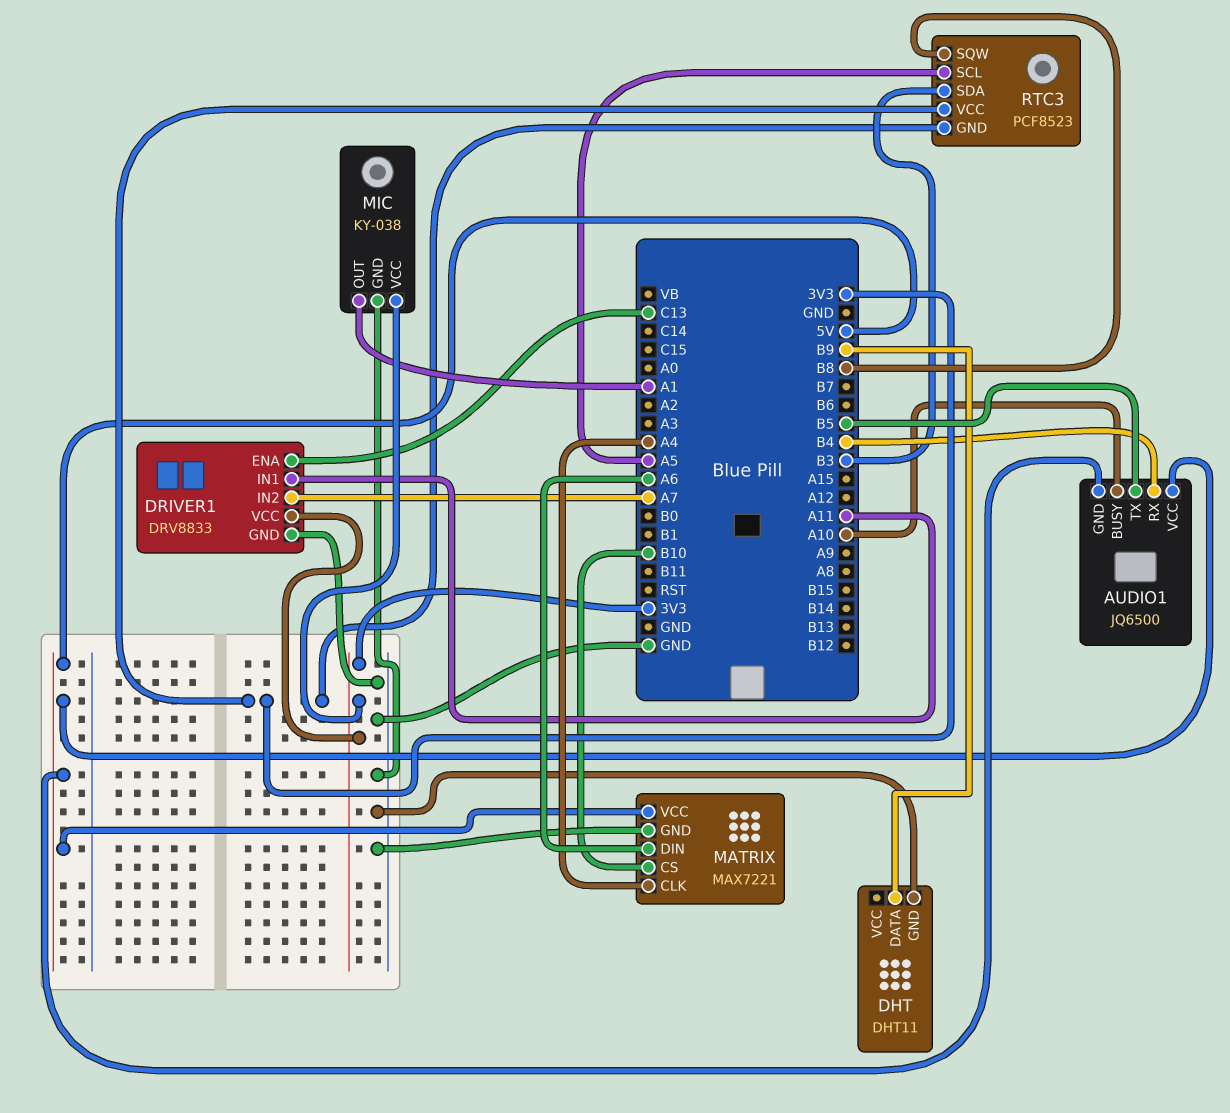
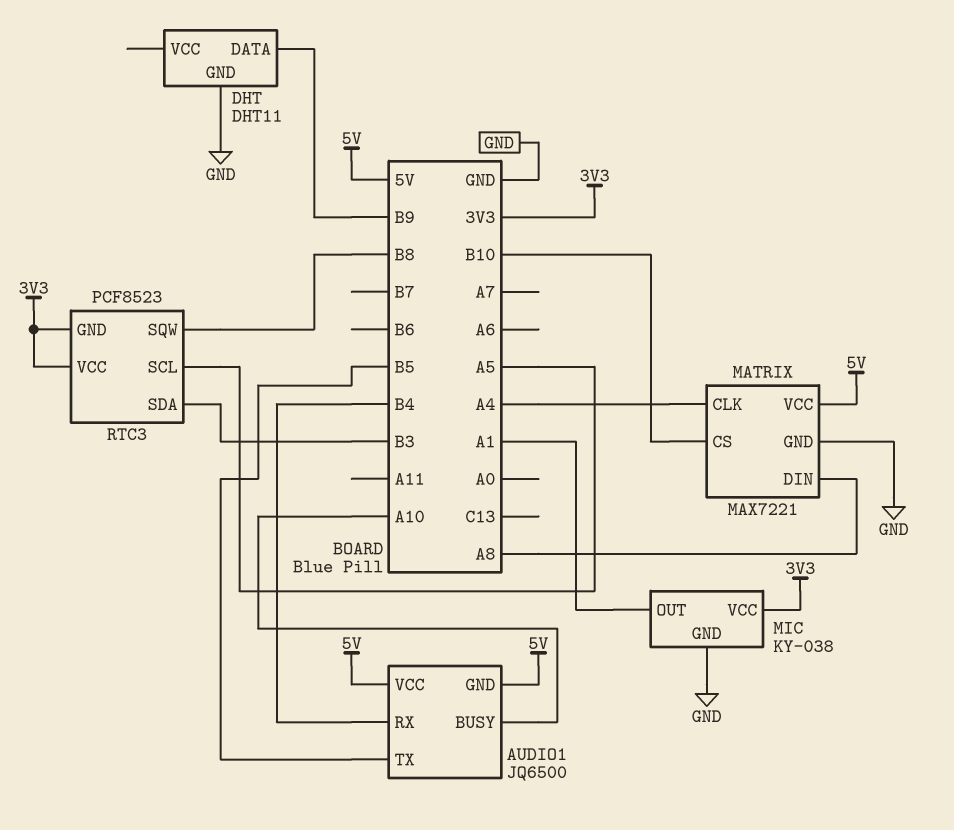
DRIVER1: DRV8833 -> none
DRIVER1 pin ENA: C13 -> none
DRIVER1 pin GND: GND -> none
DRIVER1 pin IN1: A11 -> none
DRIVER1 pin IN2: A7 -> none
DRIVER1 pin VCC: 3V3 -> none
MATRIX pin DIN: A6 -> A8

